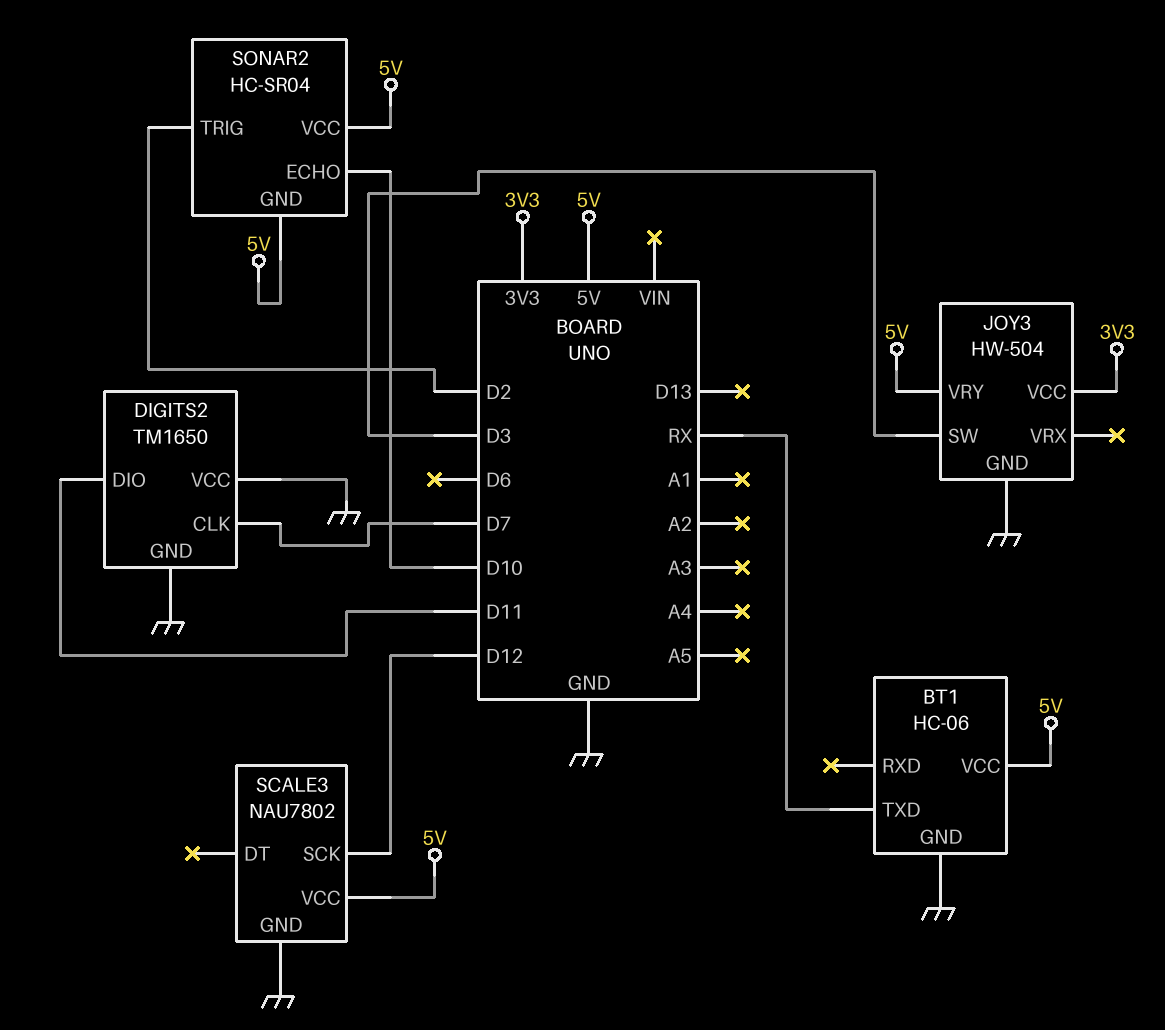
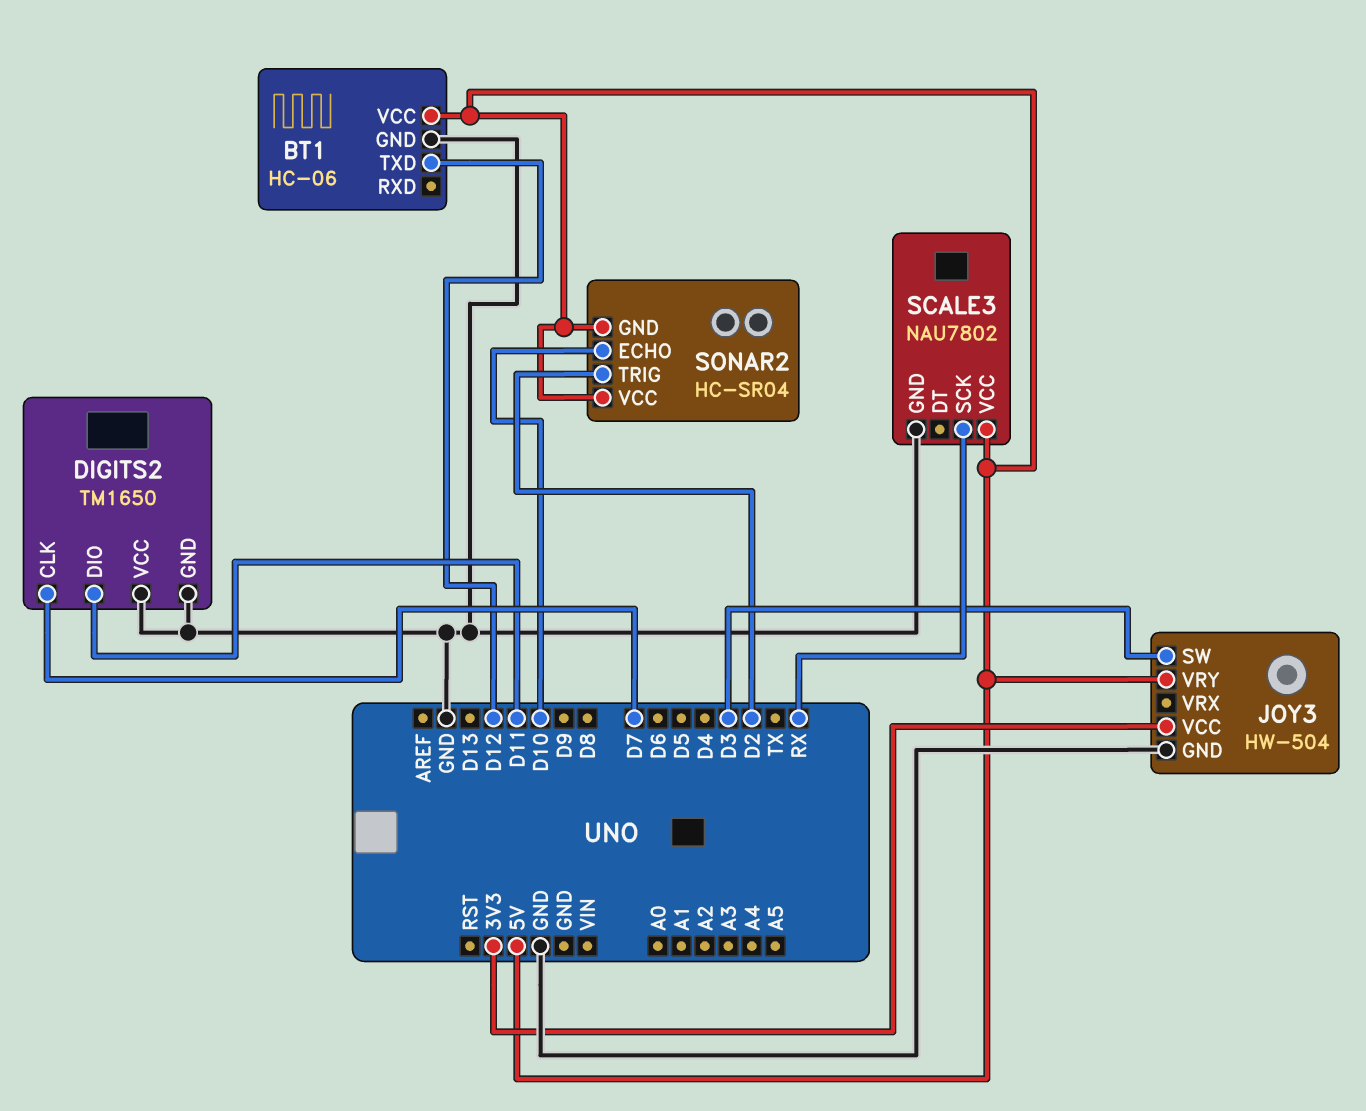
BT1 pin TXD: RX -> D12
SCALE3 pin SCK: D12 -> RX

